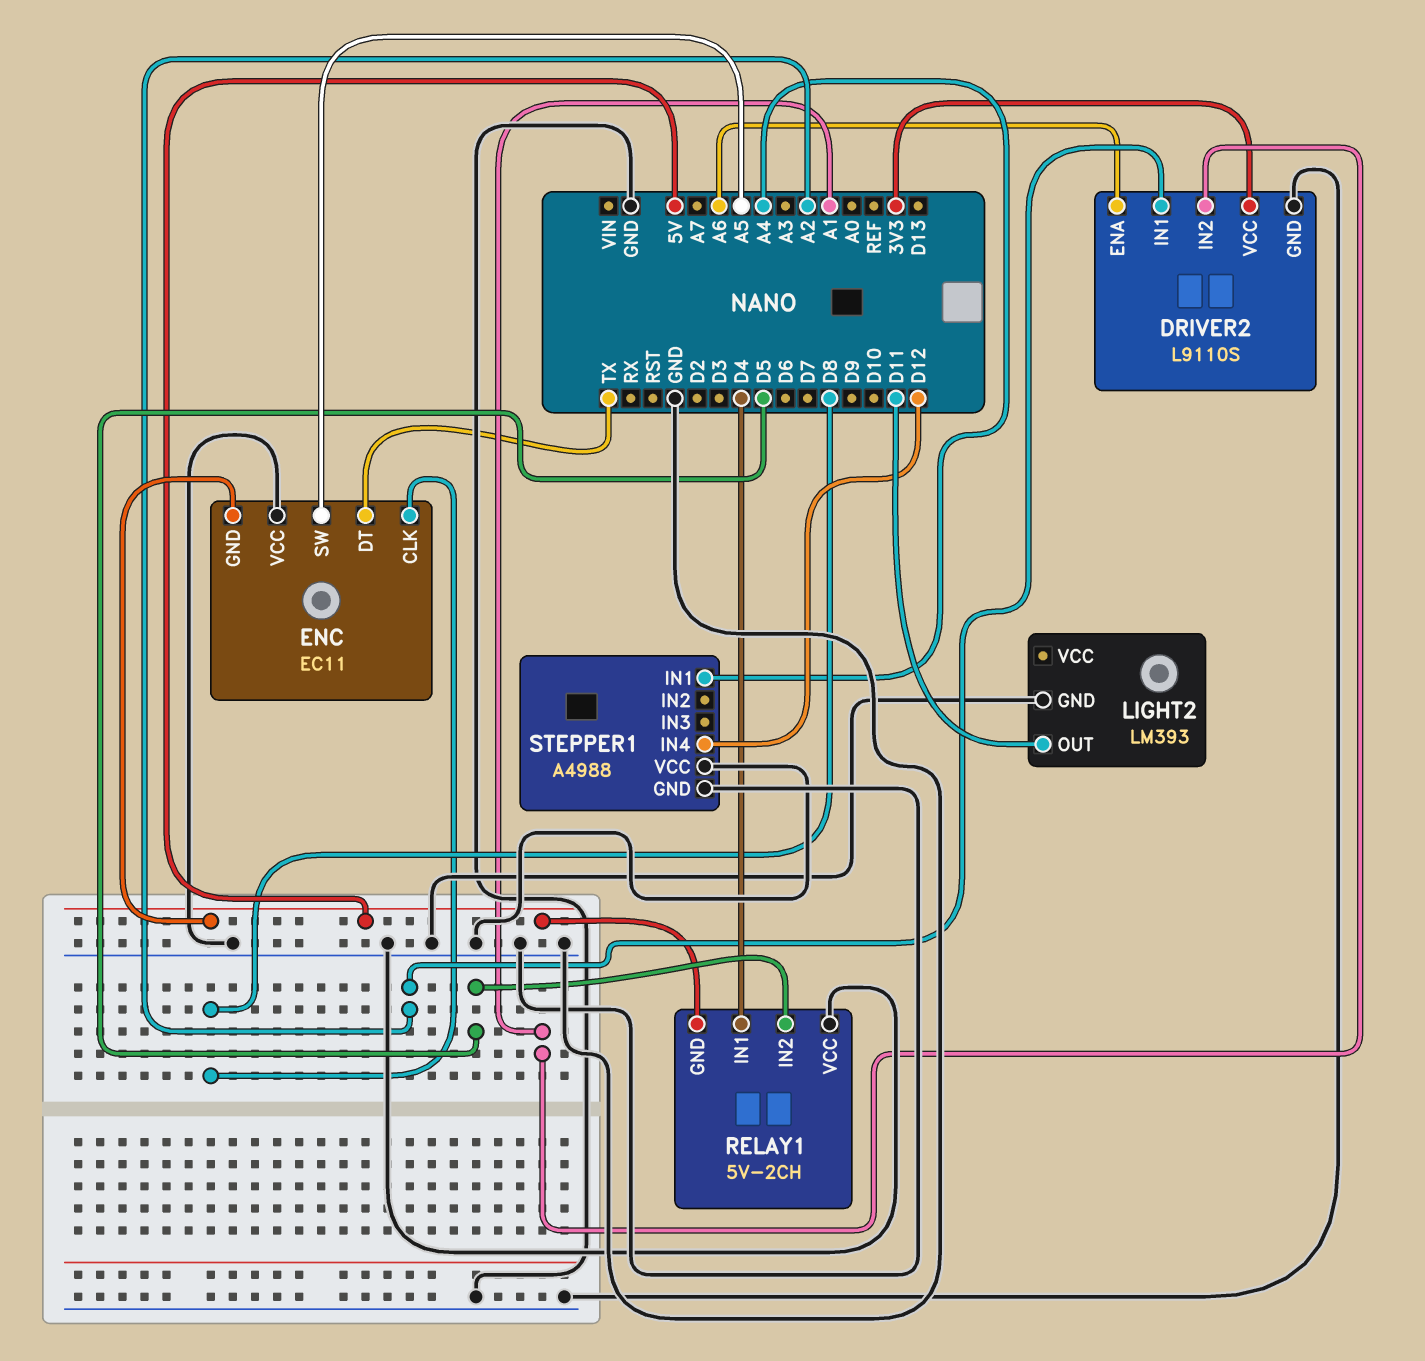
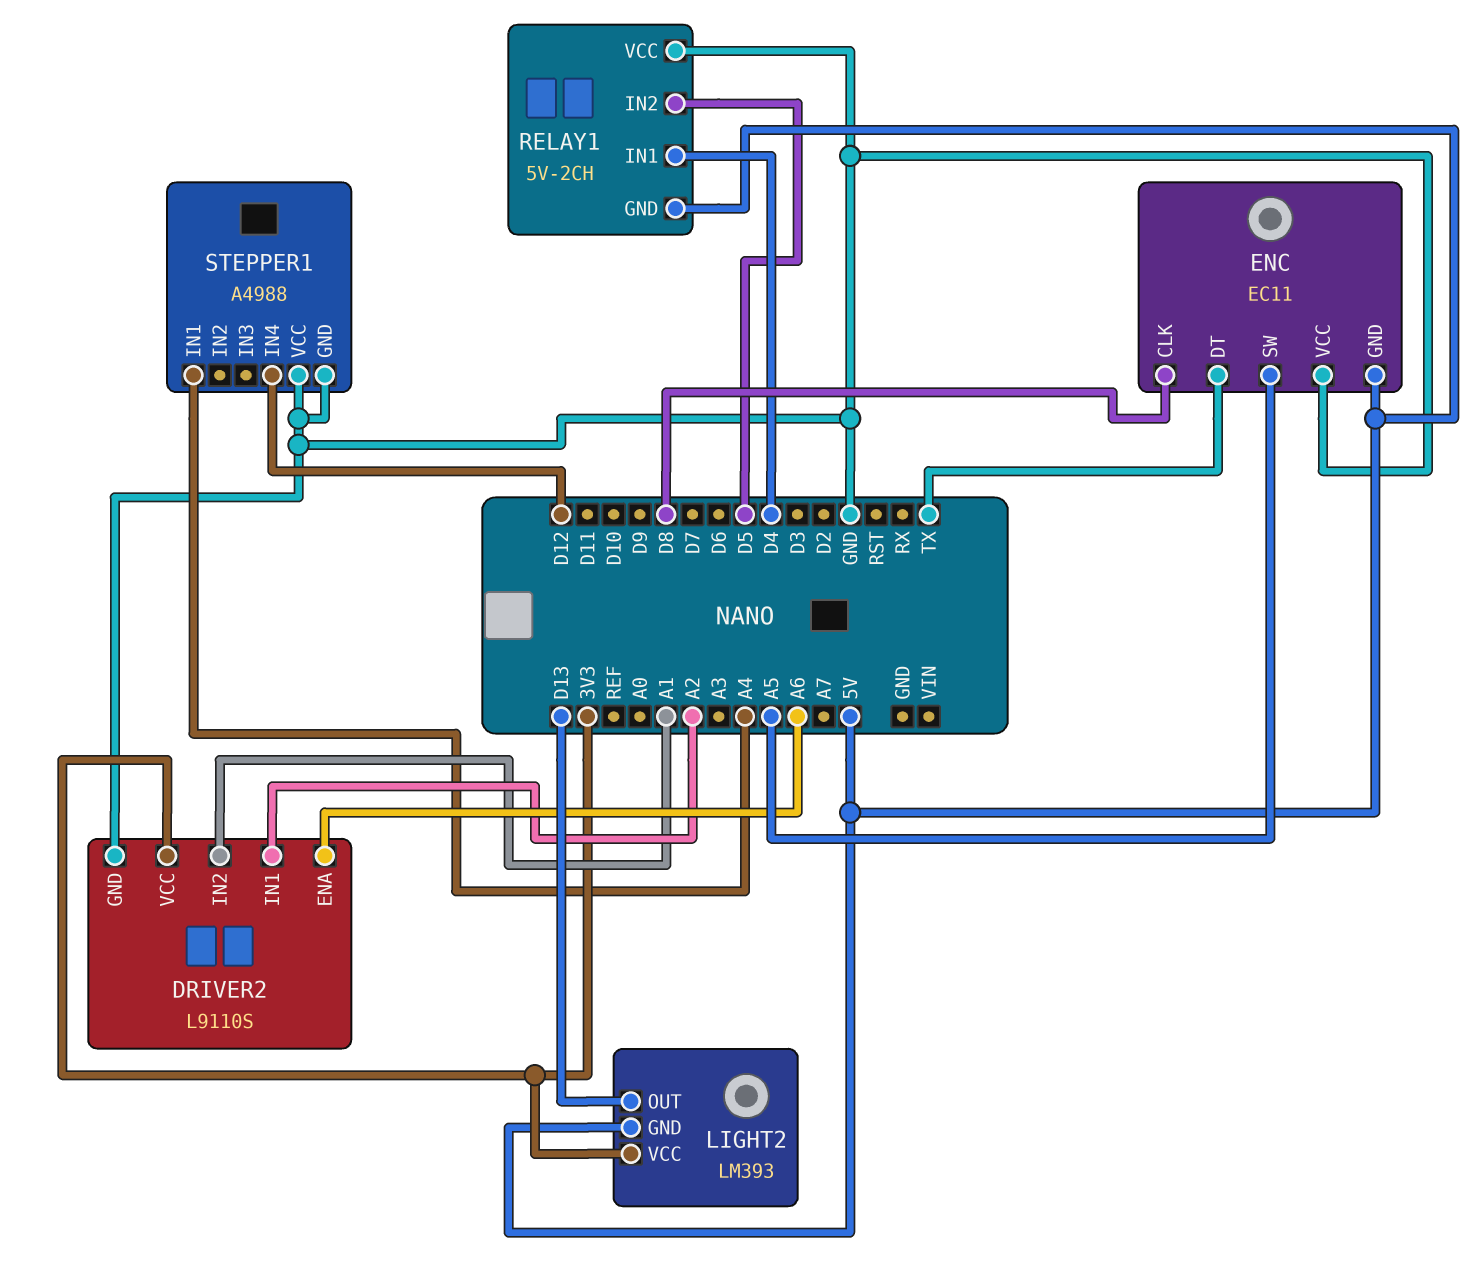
LIGHT2 pin GND: GND -> 5V
LIGHT2 pin OUT: D11 -> D13
LIGHT2 pin VCC: none -> 3V3

